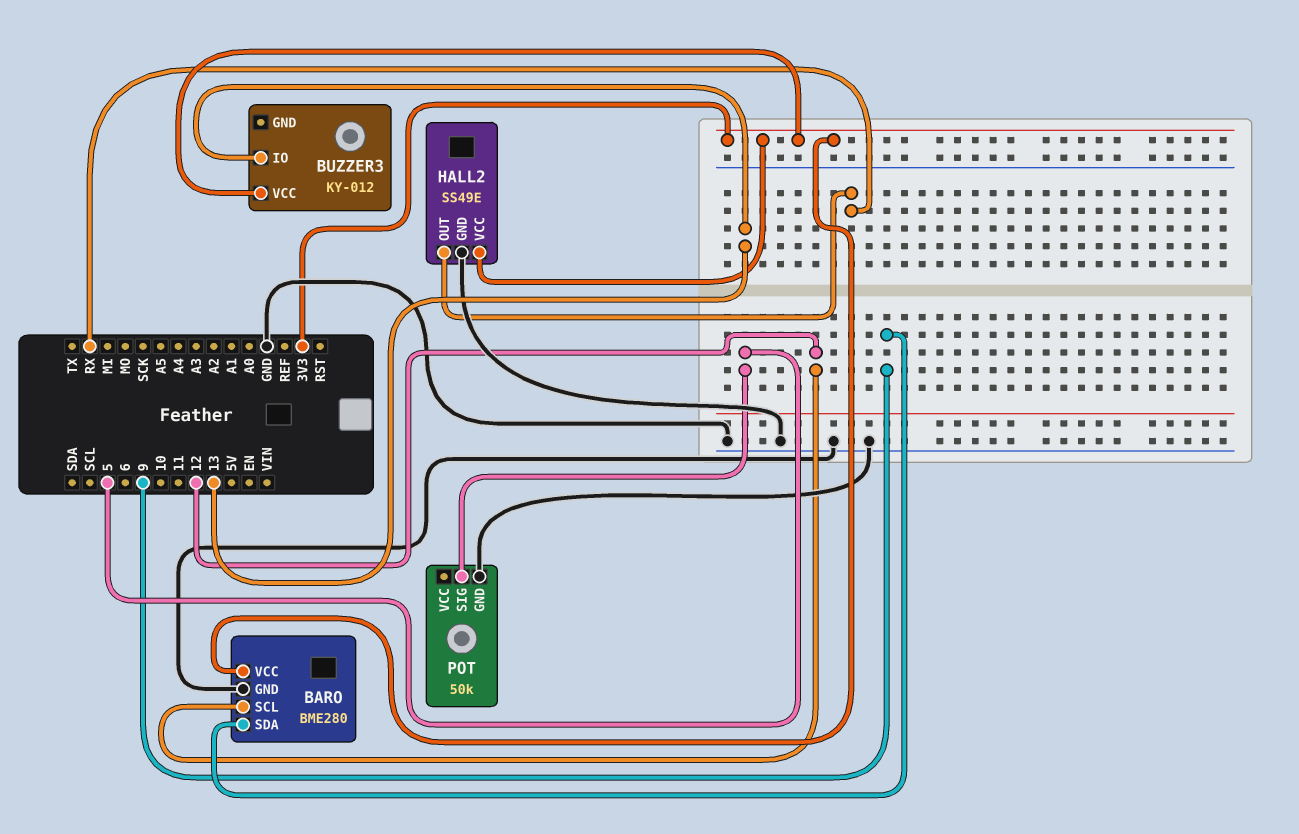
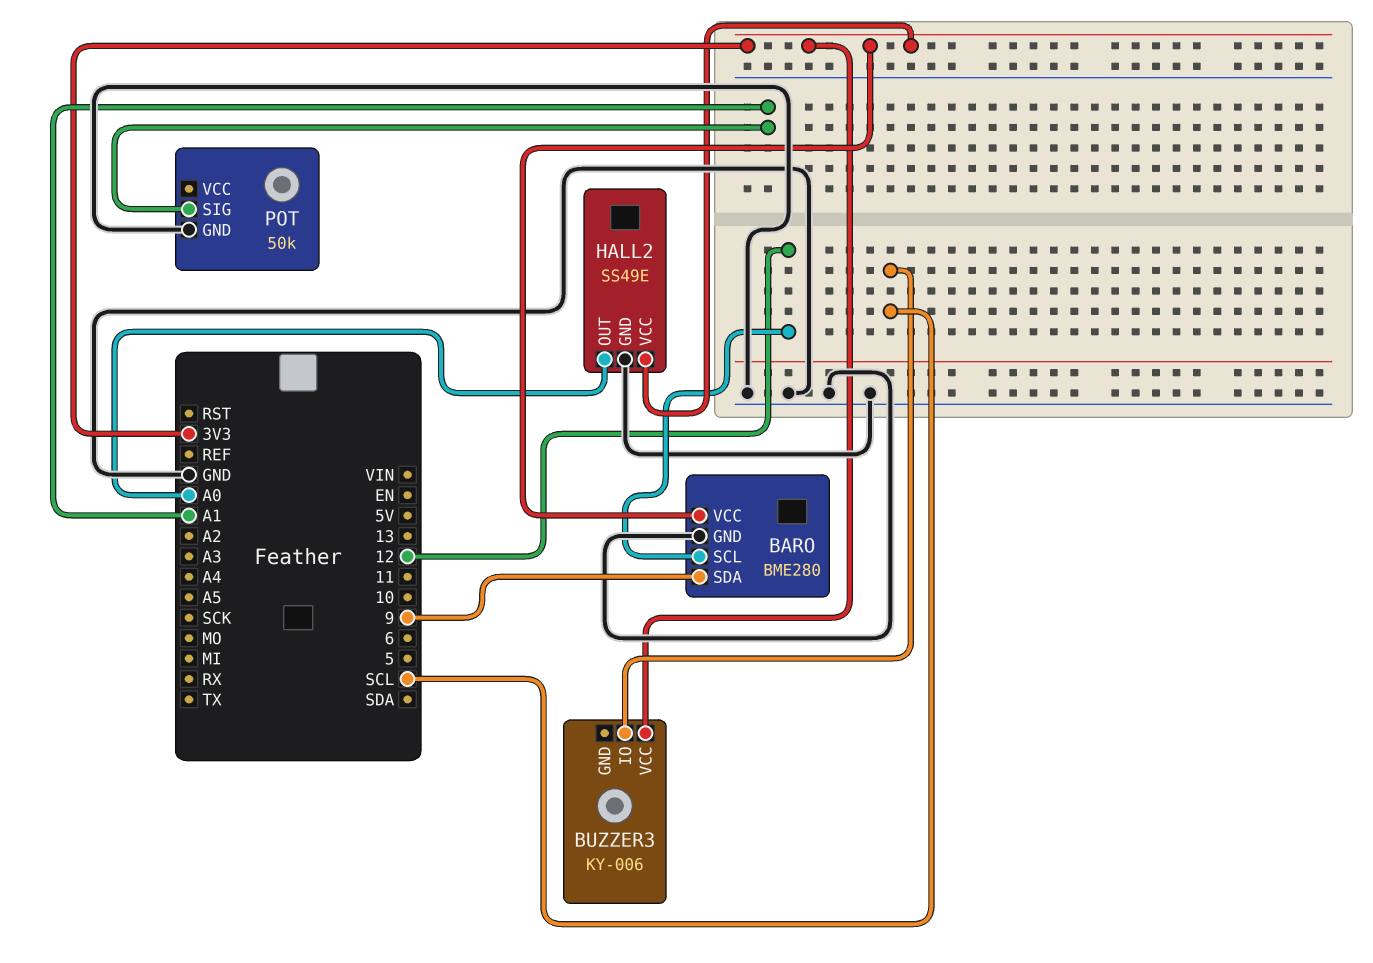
BUZZER3: KY-012 -> KY-006
BUZZER3 pin IO: 13 -> SCL
HALL2 pin OUT: RX -> A0
POT pin SIG: 5 -> A1

